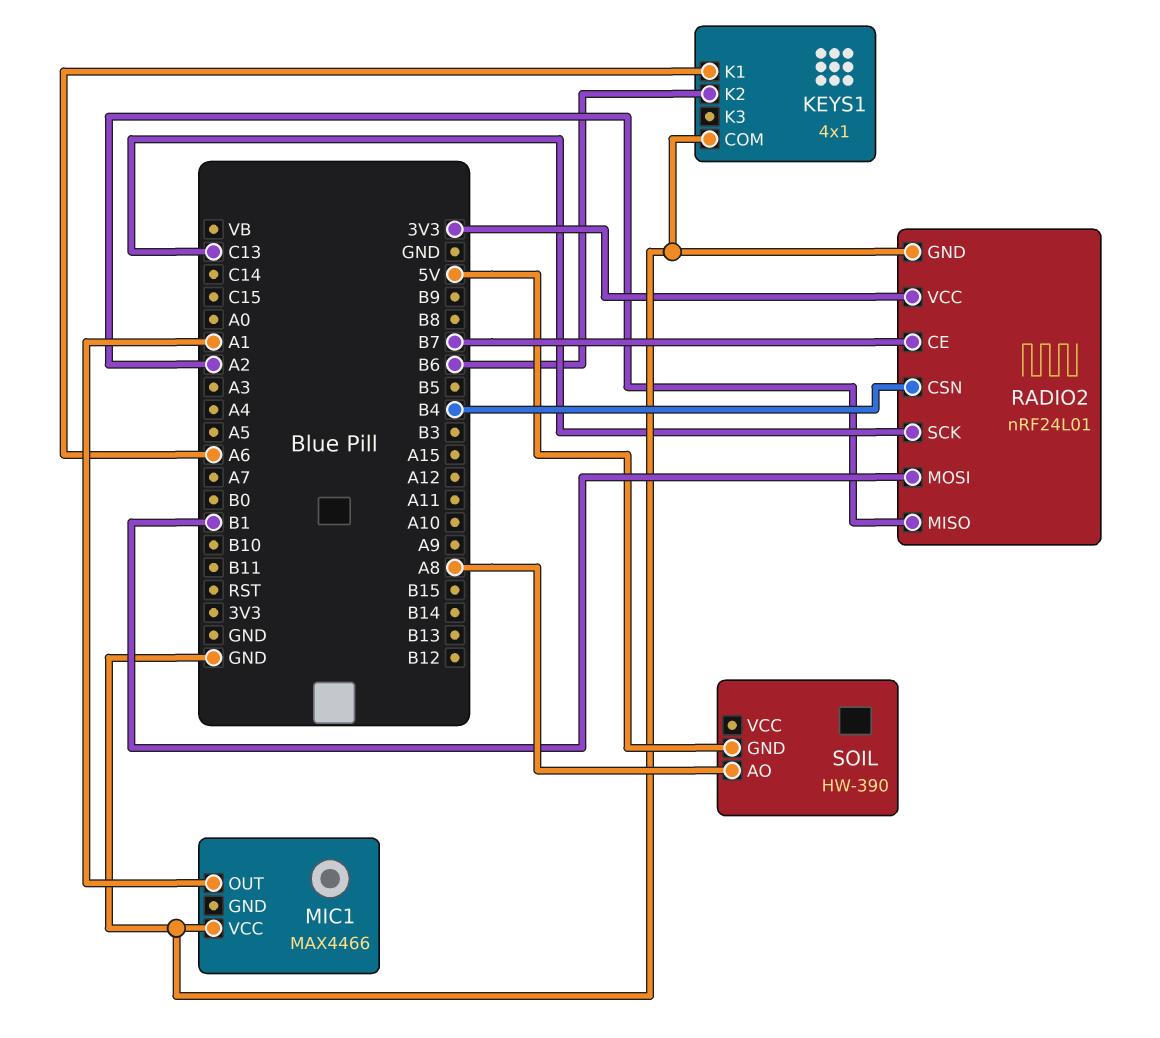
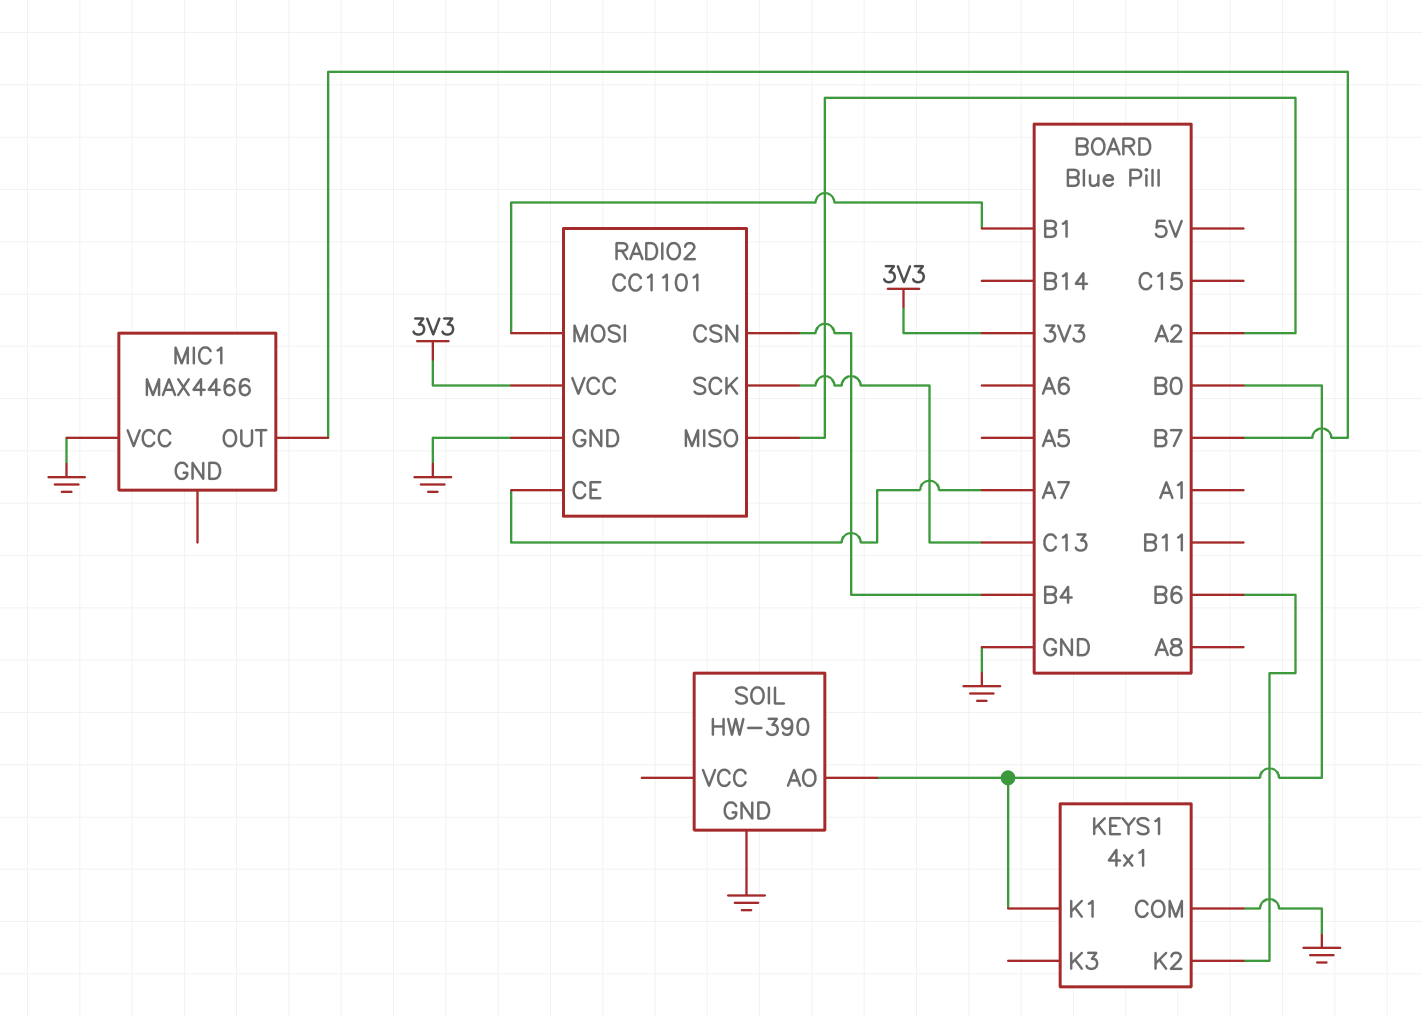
KEYS1 pin K1: A6 -> B0
MIC1 pin OUT: A1 -> B7
RADIO2: nRF24L01 -> CC1101
RADIO2 pin CE: B7 -> A7
SOIL pin AO: A8 -> B0
SOIL pin GND: 5V -> GND

